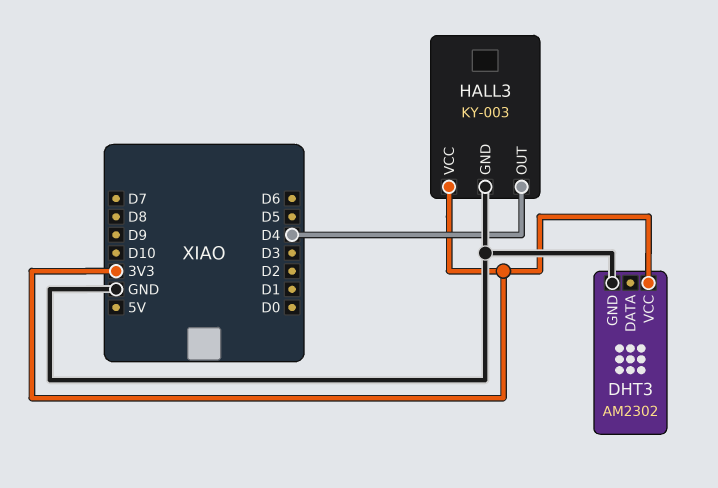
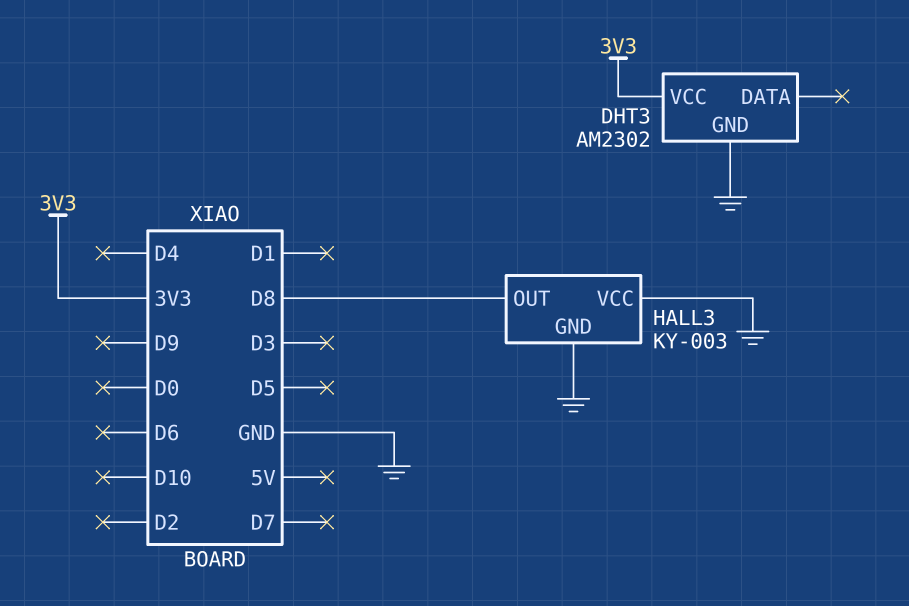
HALL3 pin OUT: D4 -> D8
HALL3 pin VCC: 3V3 -> GND

